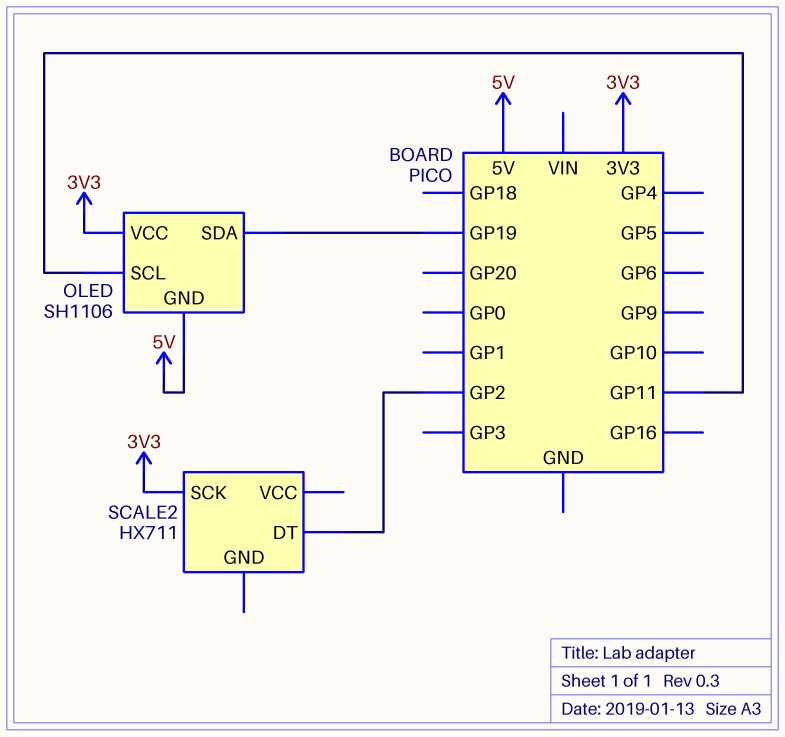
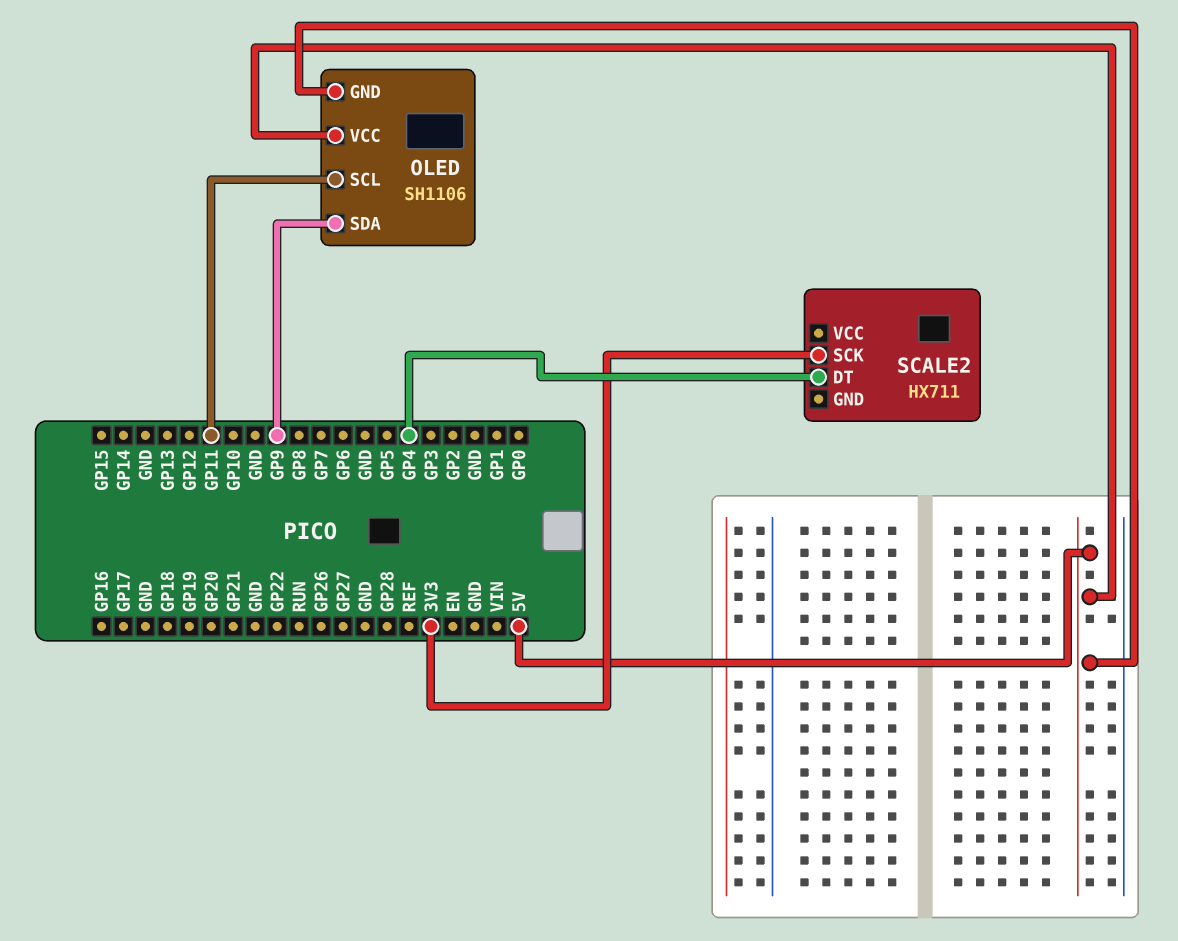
OLED pin SDA: GP19 -> GP9
OLED pin VCC: 3V3 -> 5V
SCALE2 pin DT: GP2 -> GP4

